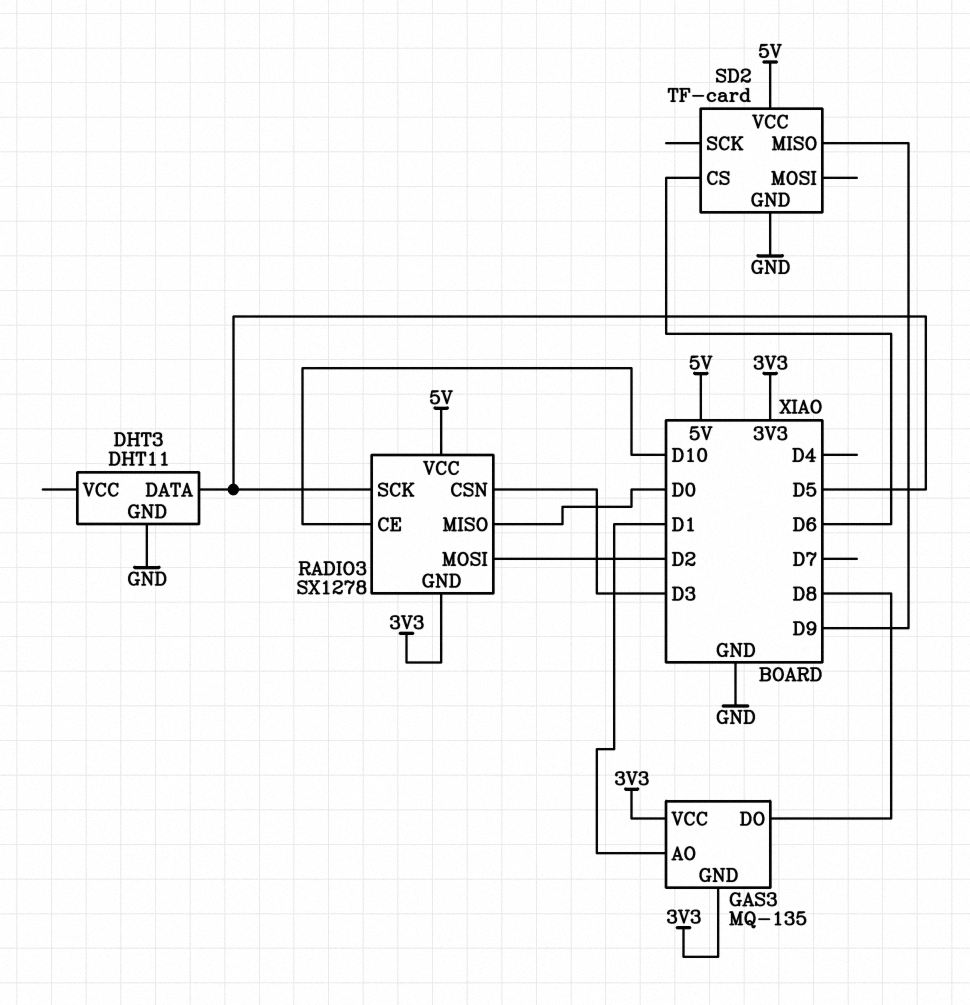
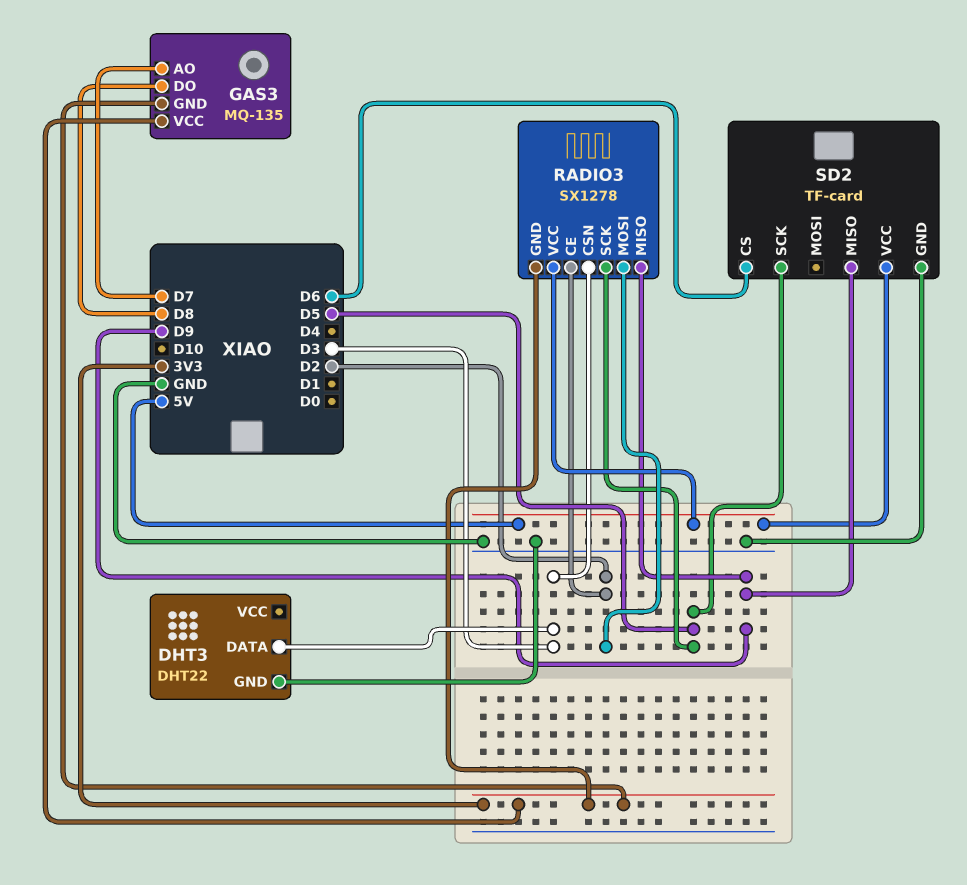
DHT3: DHT11 -> DHT22
DHT3 pin DATA: D5 -> D3
GAS3 pin AO: D1 -> D7
RADIO3 pin CE: D10 -> D2
RADIO3 pin MISO: D0 -> D9
SD2 pin SCK: none -> D5

